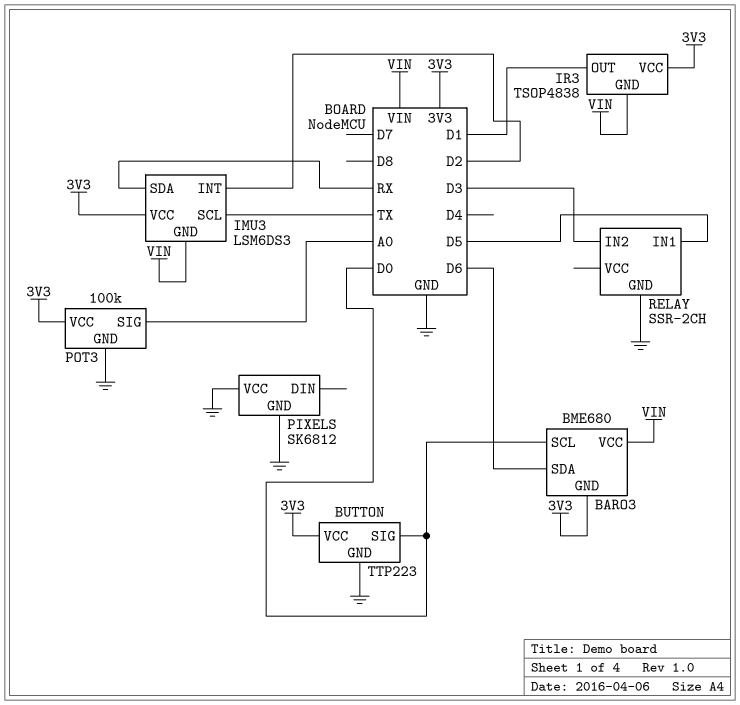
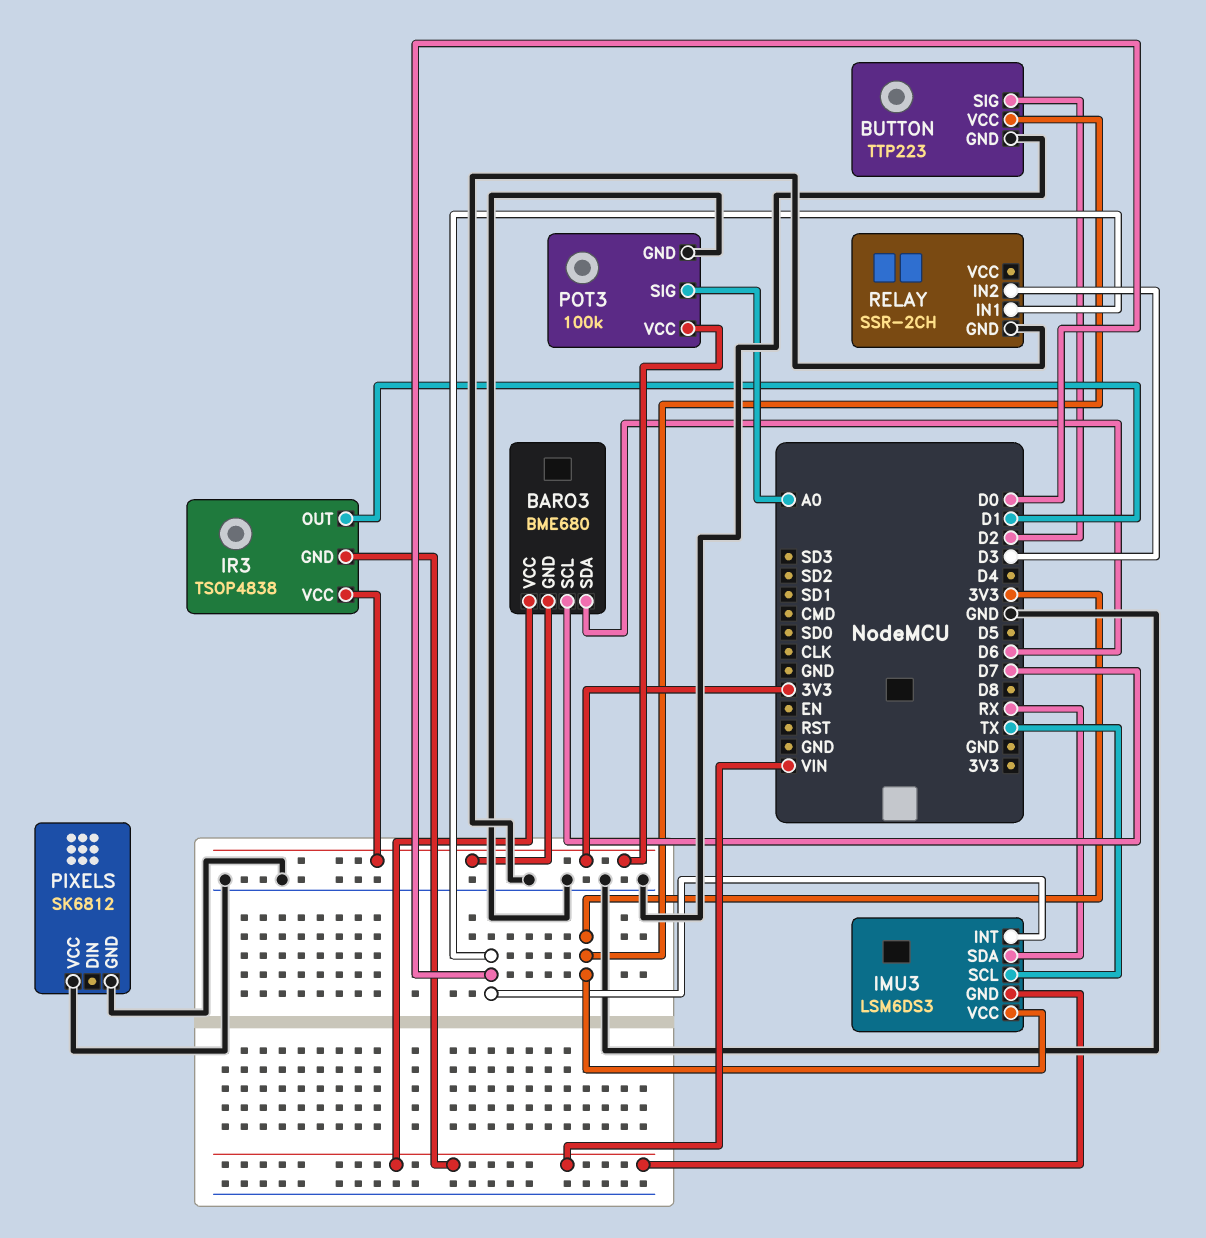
BARO3 pin SCL: D0 -> D7
BUTTON pin SIG: D0 -> D2
IMU3 pin INT: D2 -> D0
RELAY pin IN1: D5 -> D0

